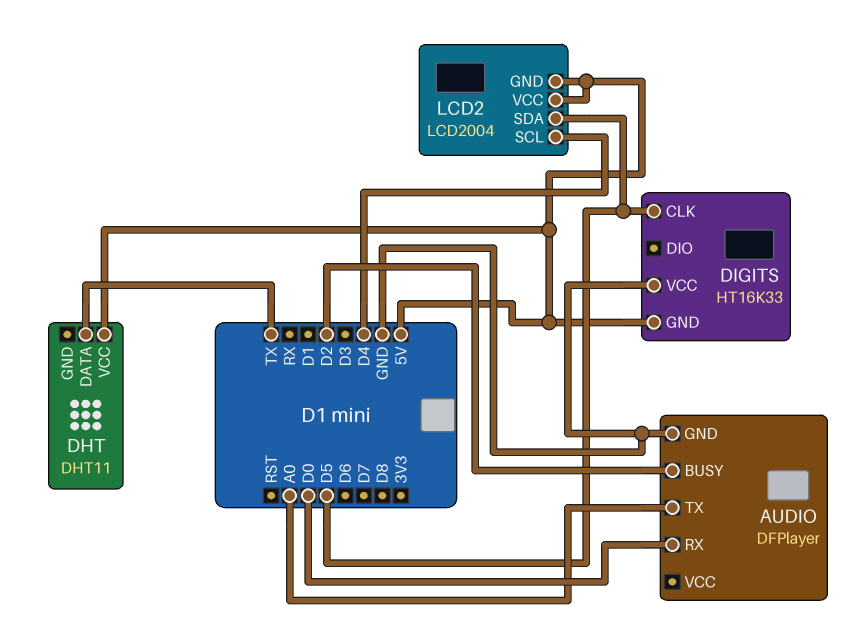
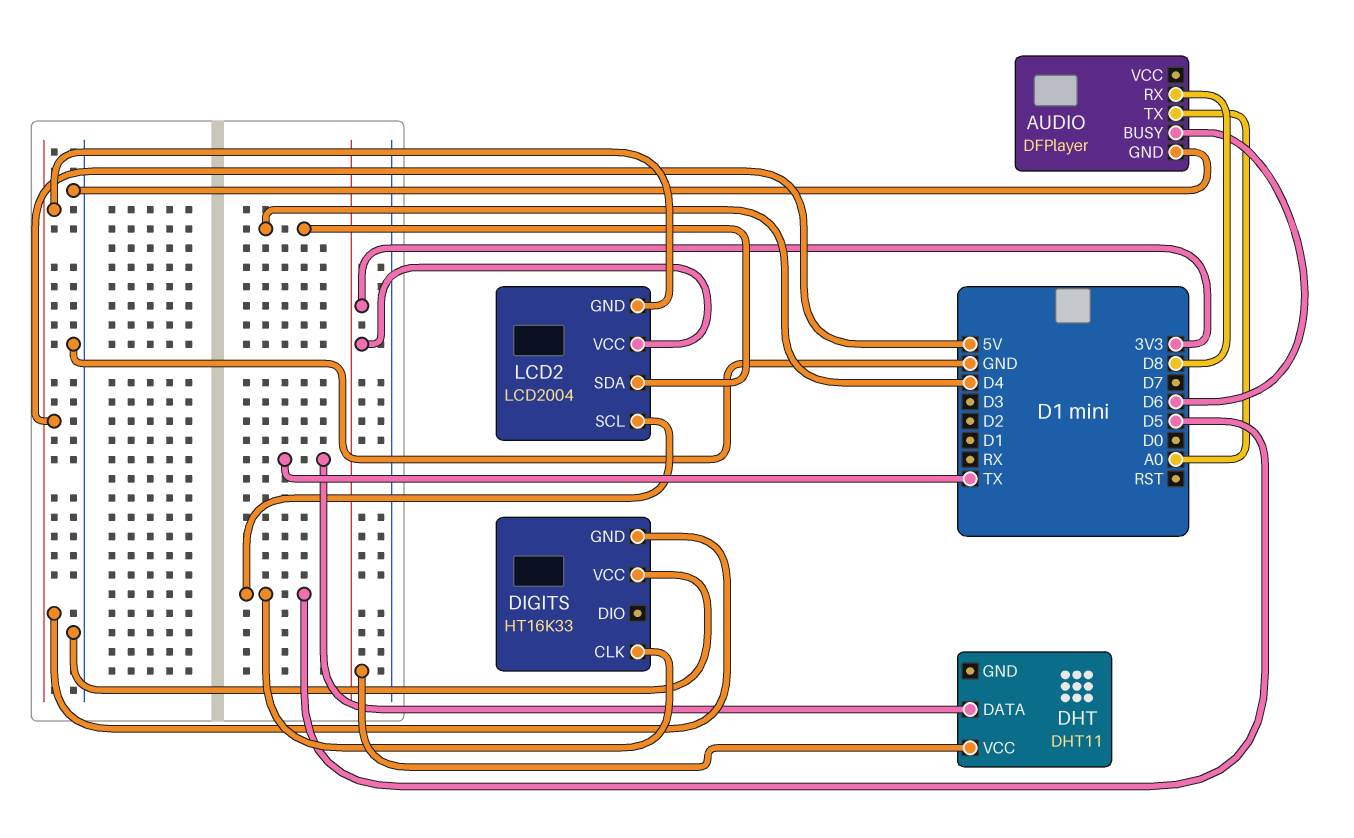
AUDIO pin BUSY: D2 -> D6
AUDIO pin RX: D0 -> D8
DHT pin VCC: 5V -> 3V3
LCD2 pin SCL: D4 -> D5
LCD2 pin SDA: D5 -> D4
LCD2 pin VCC: 5V -> 3V3

